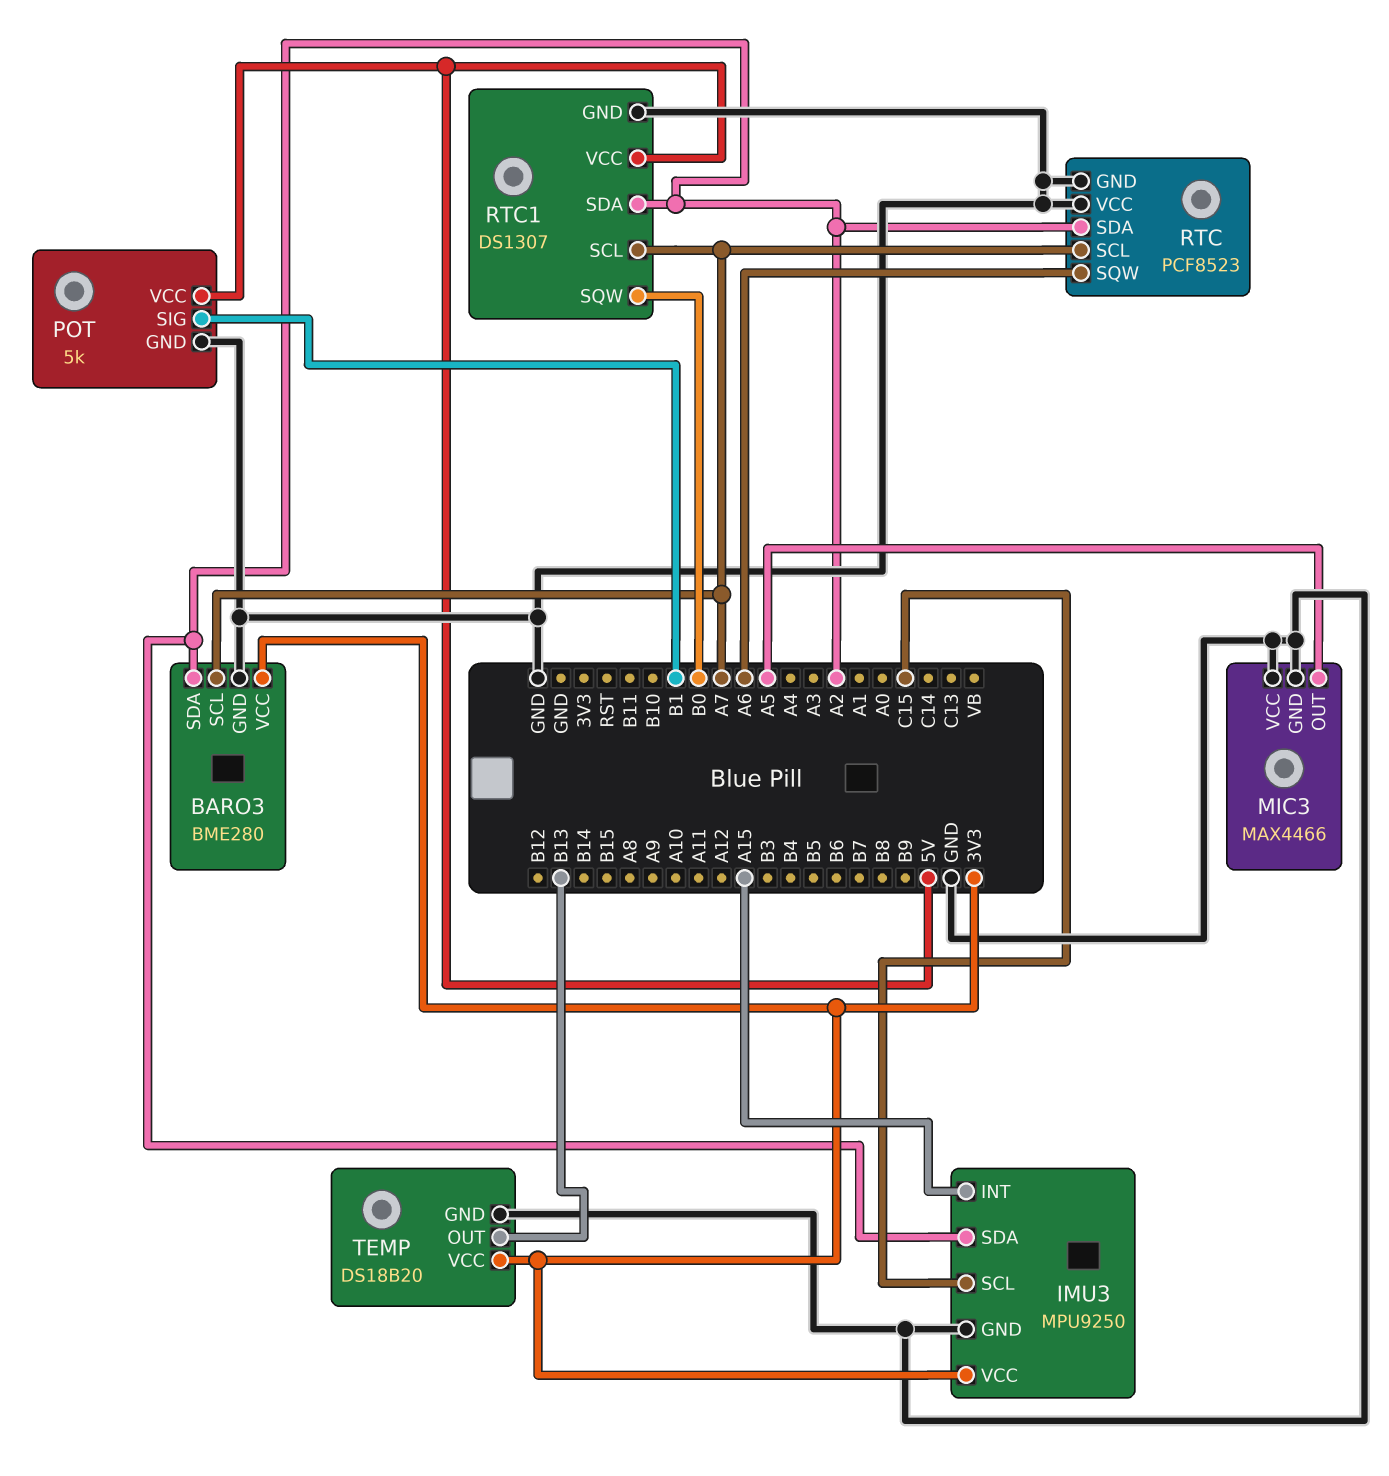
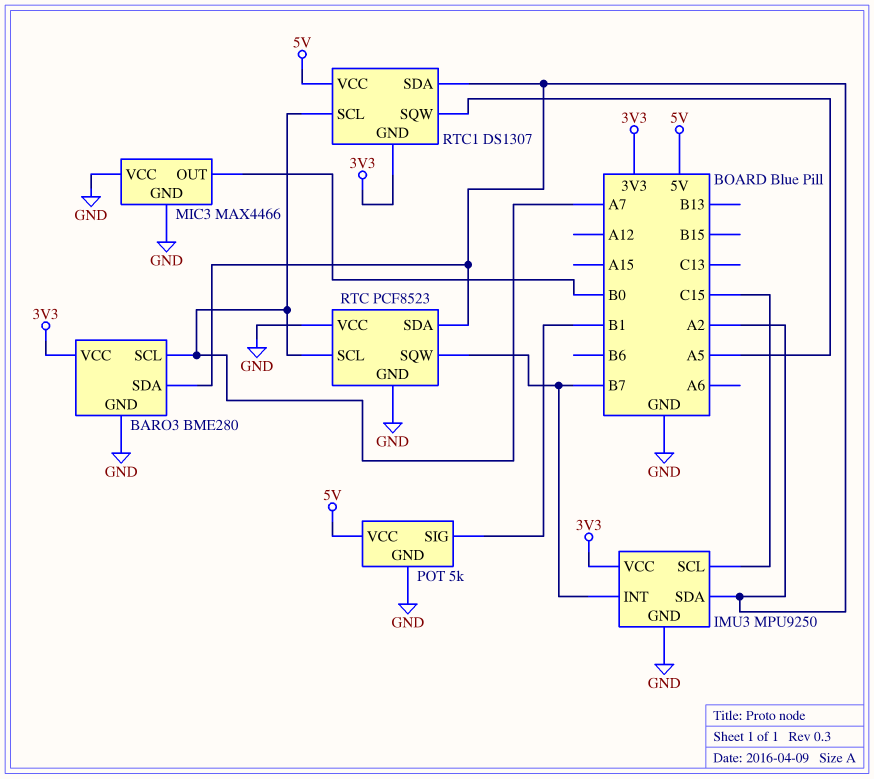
IMU3 pin INT: A15 -> B7
MIC3 pin OUT: A5 -> B0
RTC pin SQW: A6 -> B7
RTC1 pin GND: GND -> 3V3
RTC1 pin SQW: B0 -> A5
TEMP: DS18B20 -> none
TEMP pin GND: GND -> none
TEMP pin OUT: B13 -> none
TEMP pin VCC: 3V3 -> none

